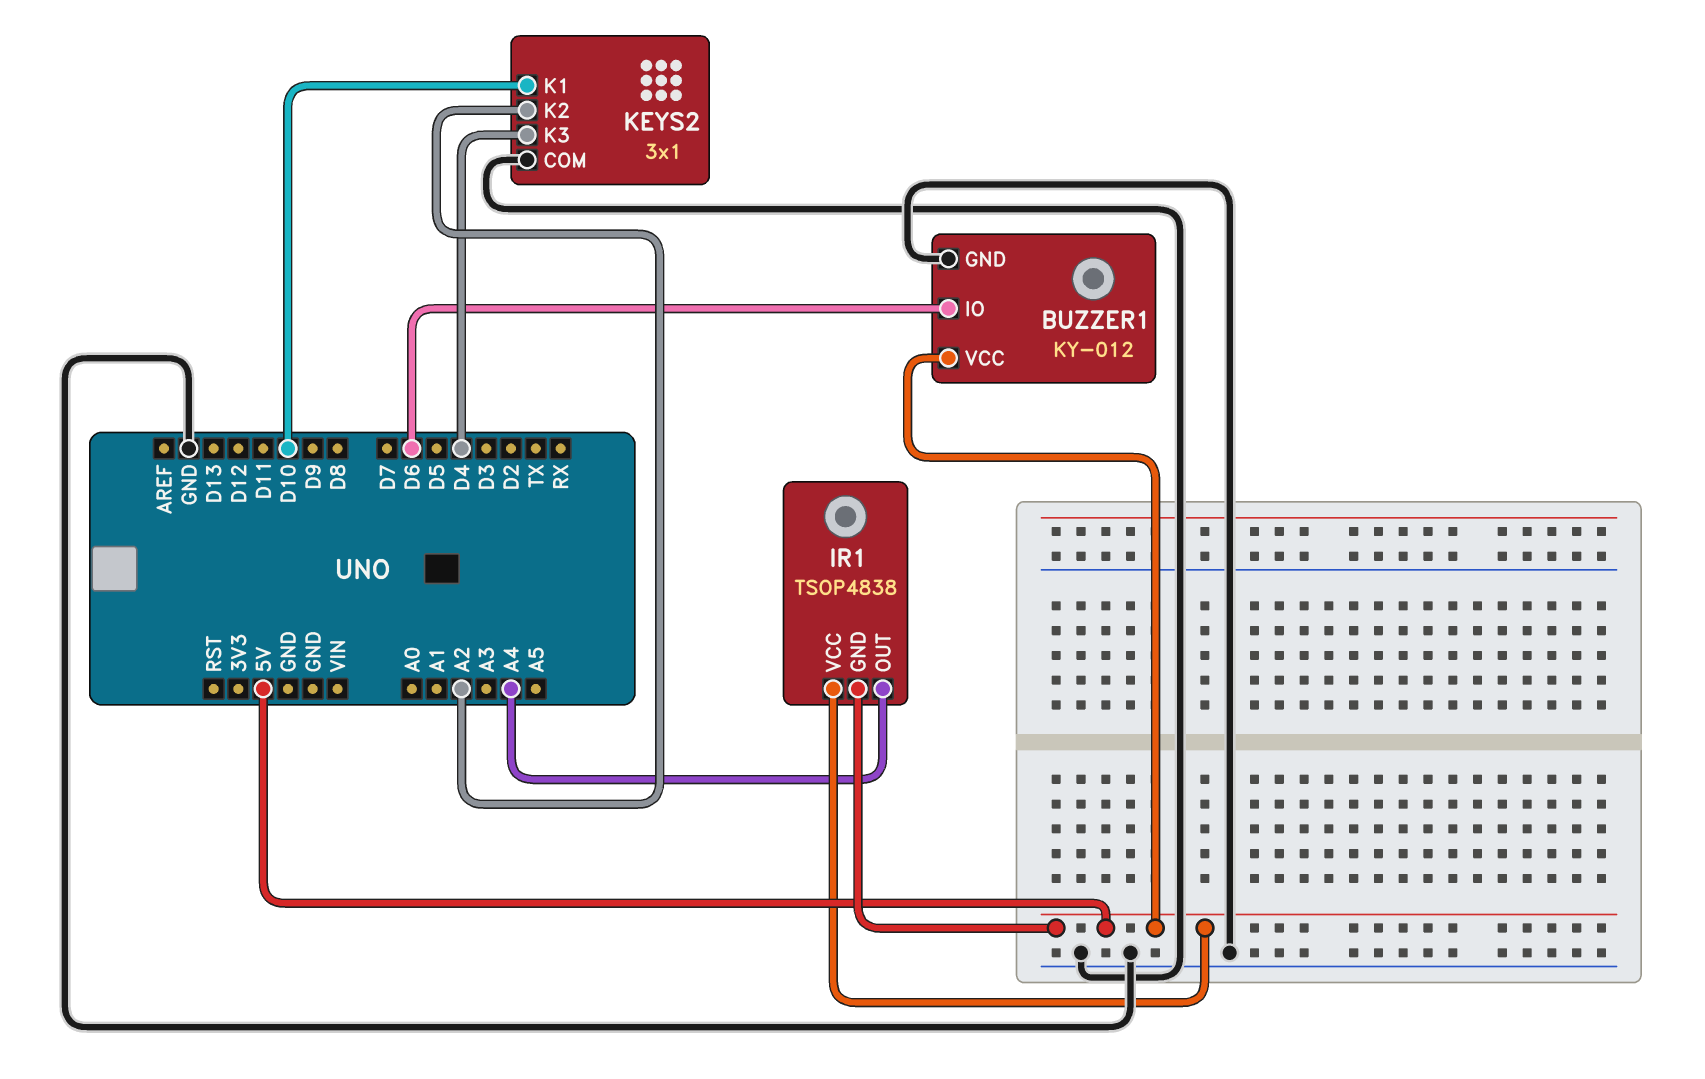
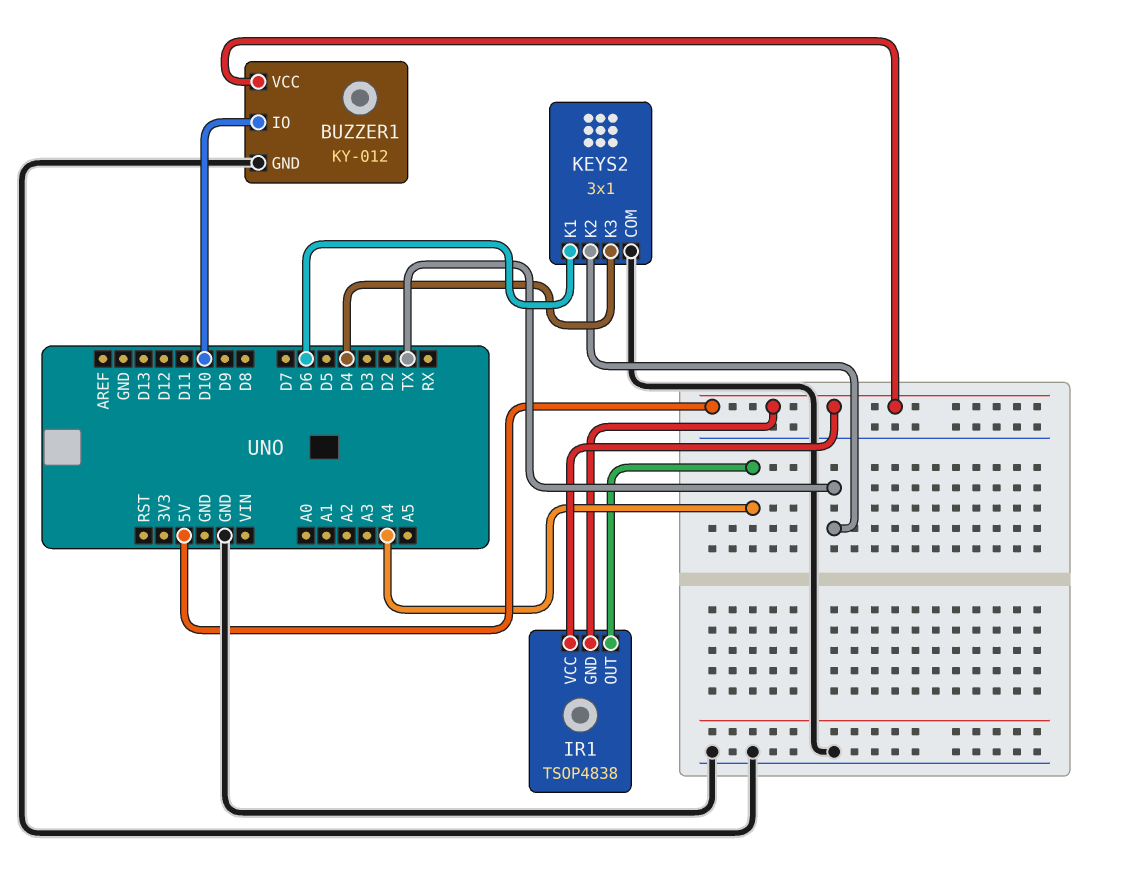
BUZZER1 pin IO: D6 -> D10
KEYS2 pin K1: D10 -> D6
KEYS2 pin K2: A2 -> TX

